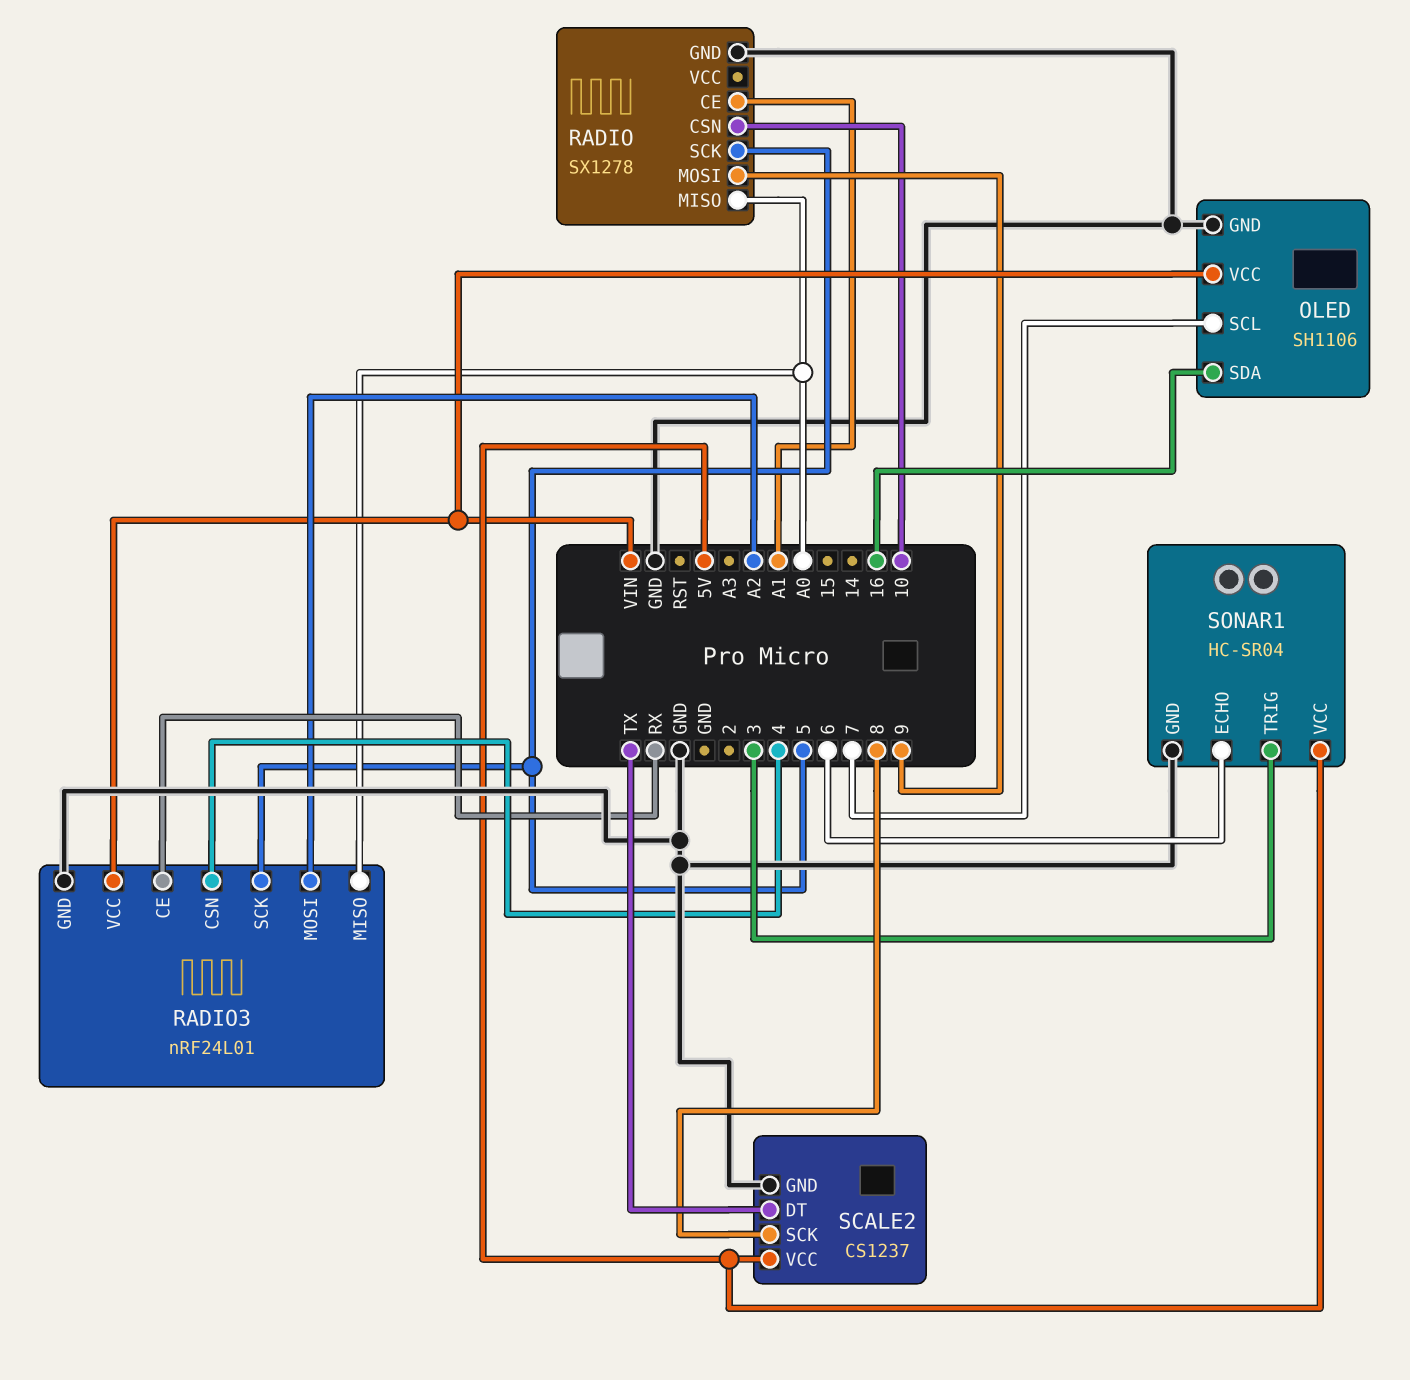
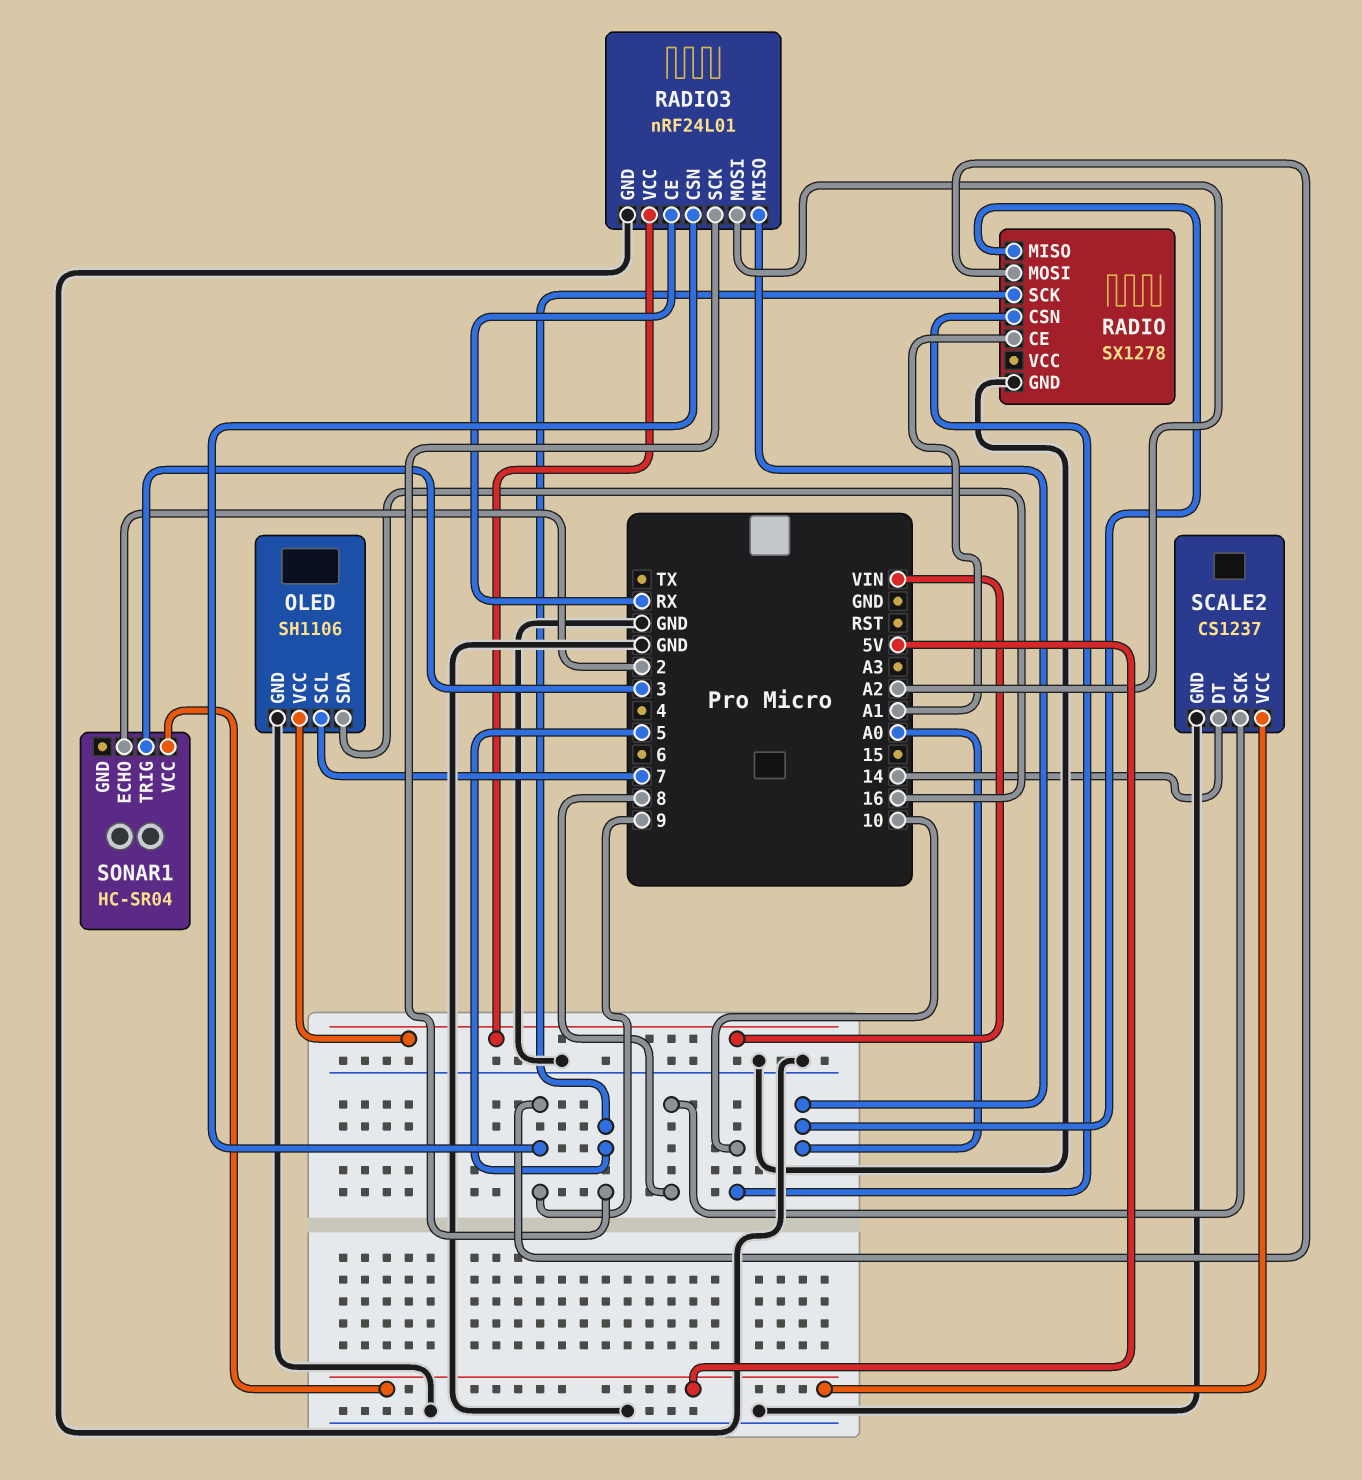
RADIO3 pin CSN: 4 -> 9
SCALE2 pin DT: TX -> 14
SONAR1 pin ECHO: 6 -> 2
SONAR1 pin GND: GND -> none

